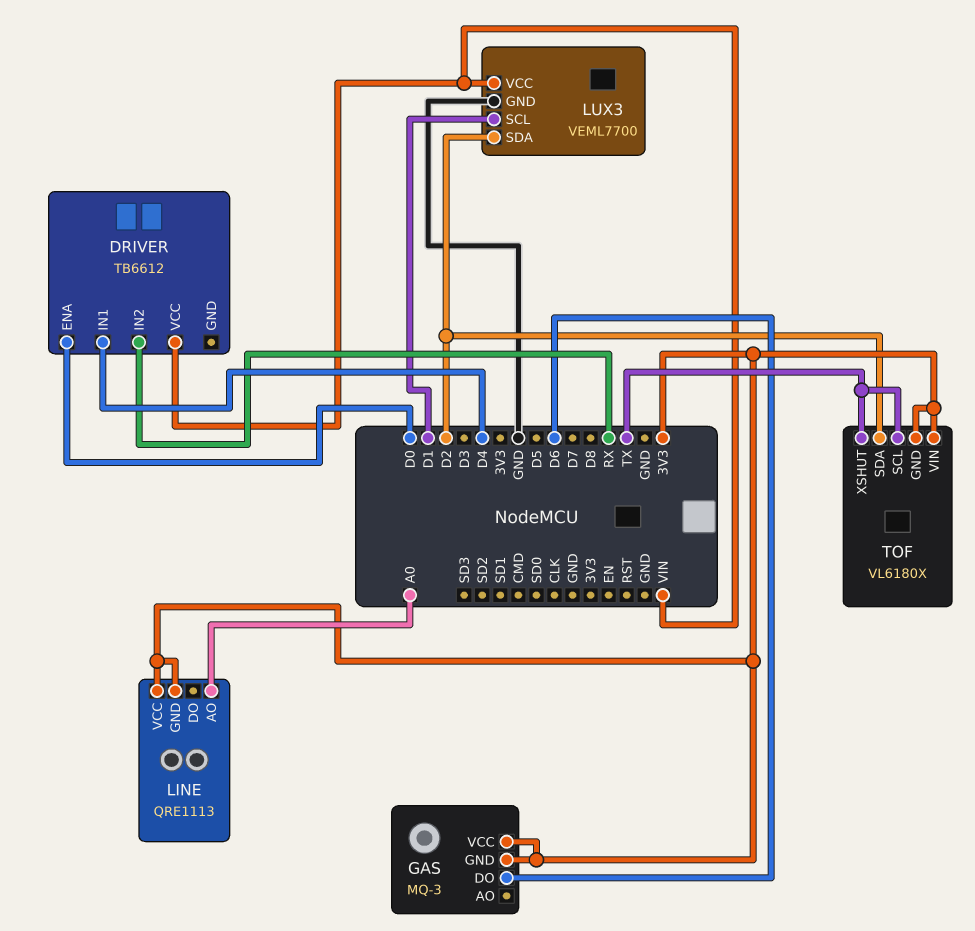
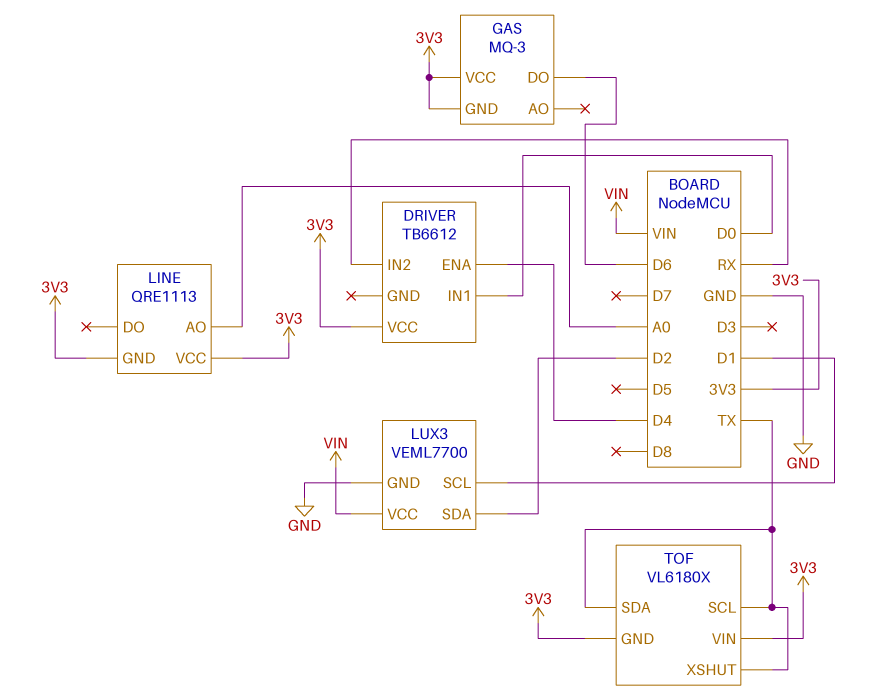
DRIVER pin ENA: D0 -> D4
DRIVER pin IN1: D4 -> D0
DRIVER pin VCC: VIN -> 3V3
TOF pin SDA: D2 -> TX

